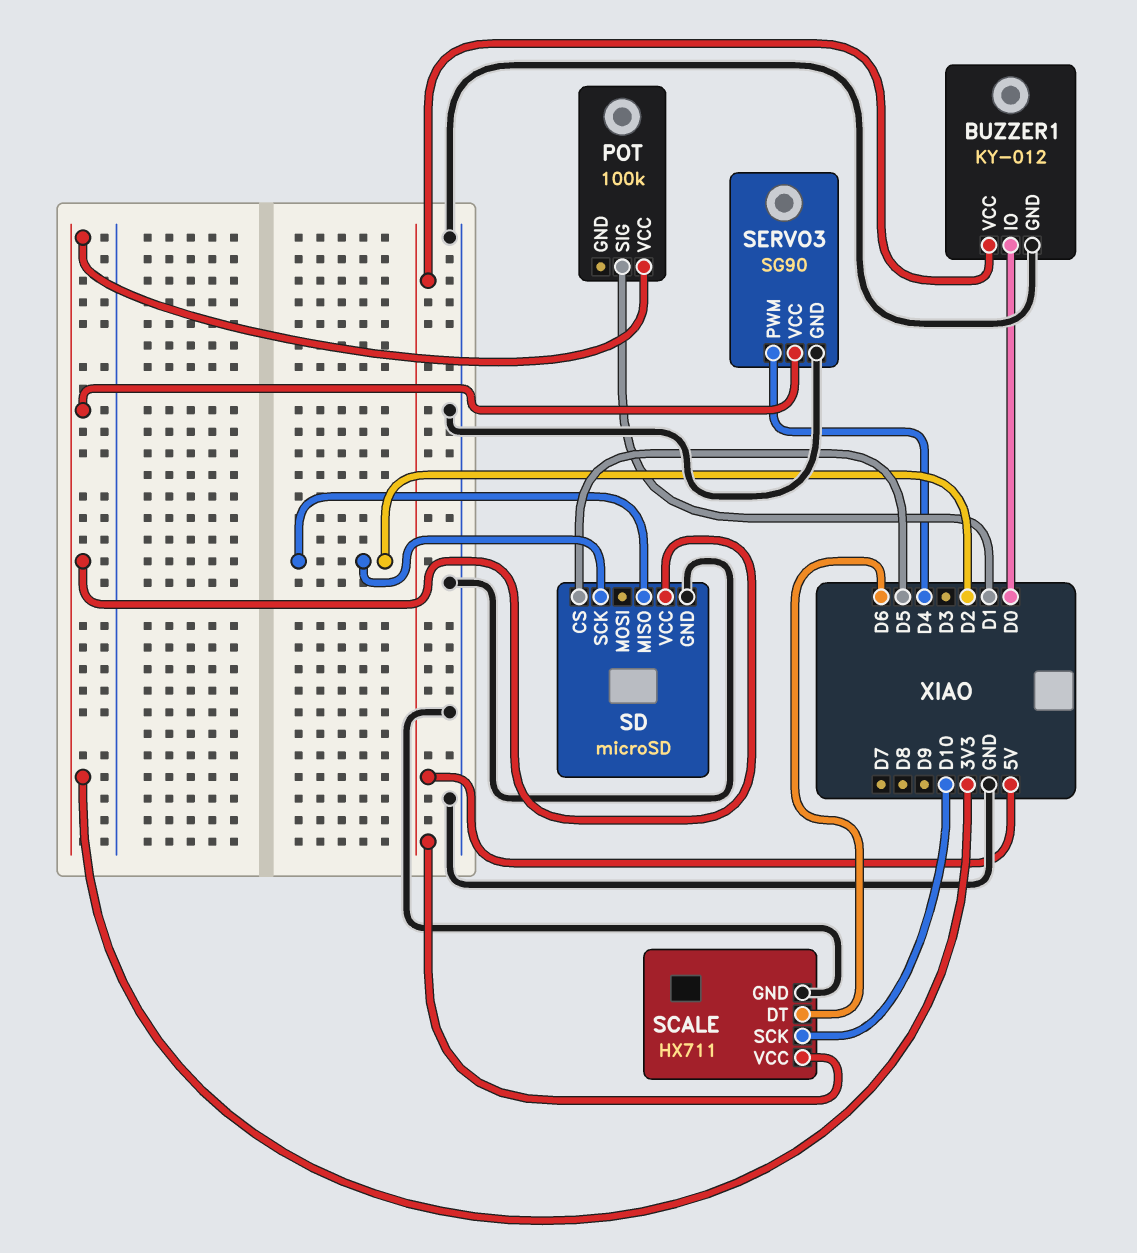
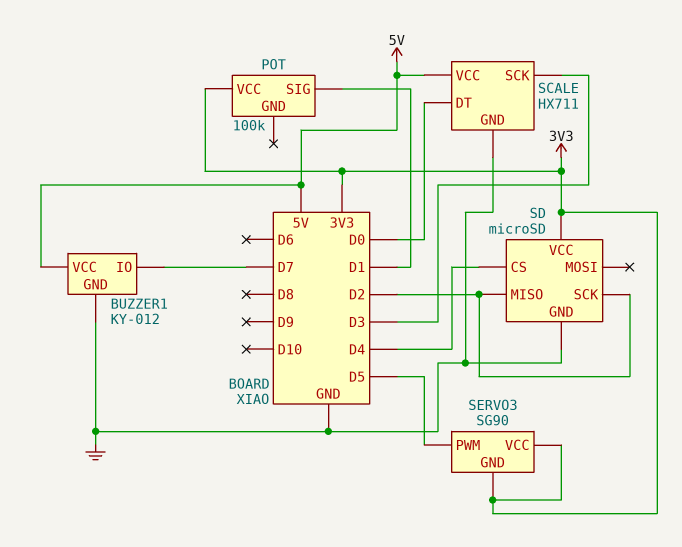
BUZZER1 pin IO: D0 -> D7
SCALE pin DT: D6 -> D0
SCALE pin SCK: D10 -> D3
SD pin CS: D5 -> D4
SERVO3 pin GND: GND -> 3V3
SERVO3 pin PWM: D4 -> D5

